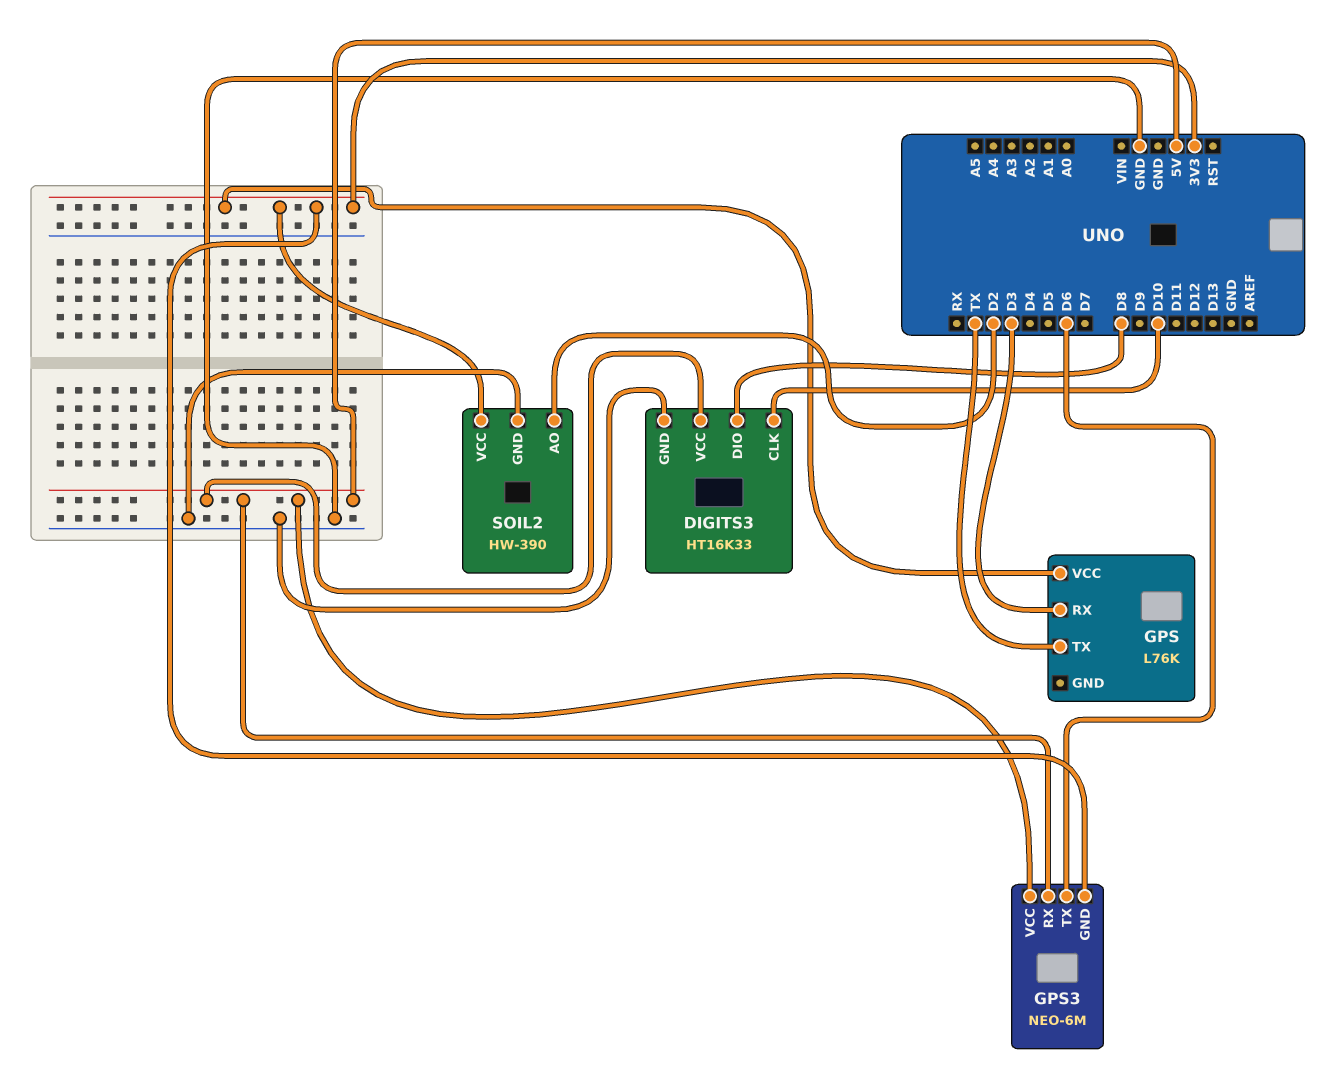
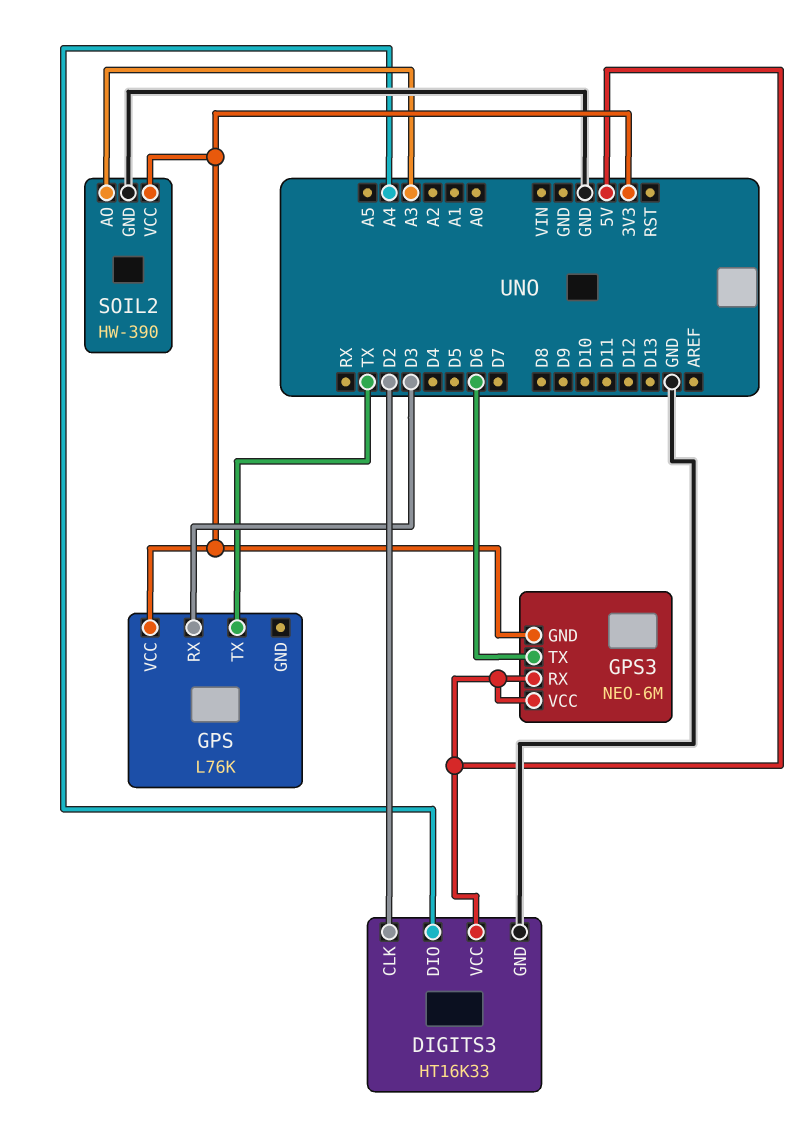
DIGITS3 pin CLK: D10 -> D2
DIGITS3 pin DIO: D8 -> A4
SOIL2 pin AO: D2 -> A3

